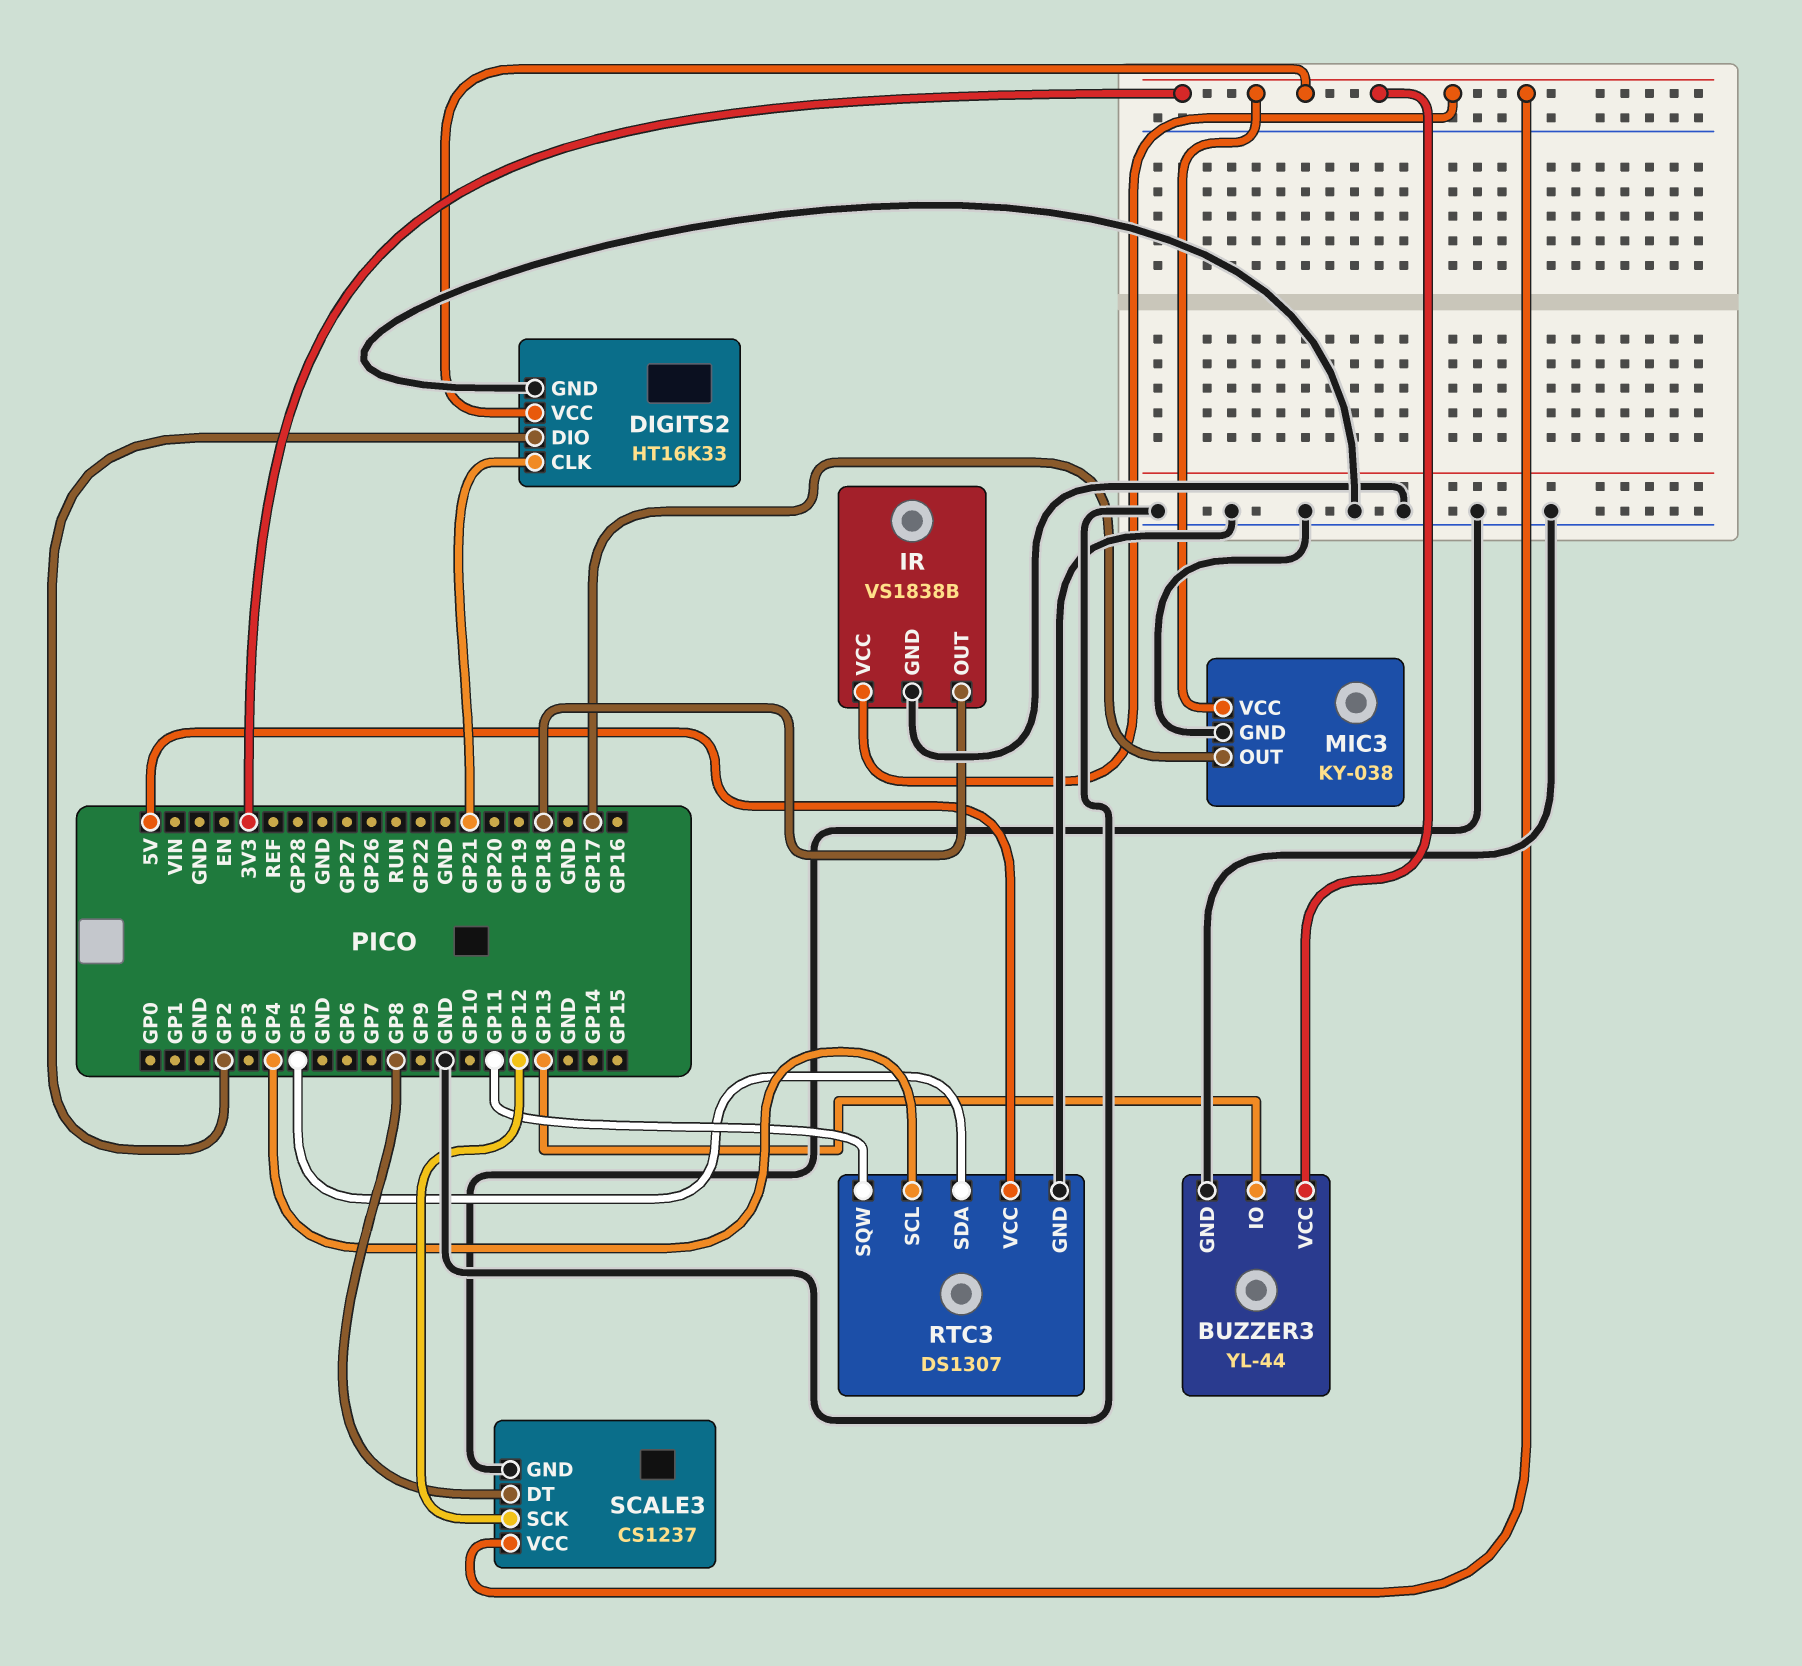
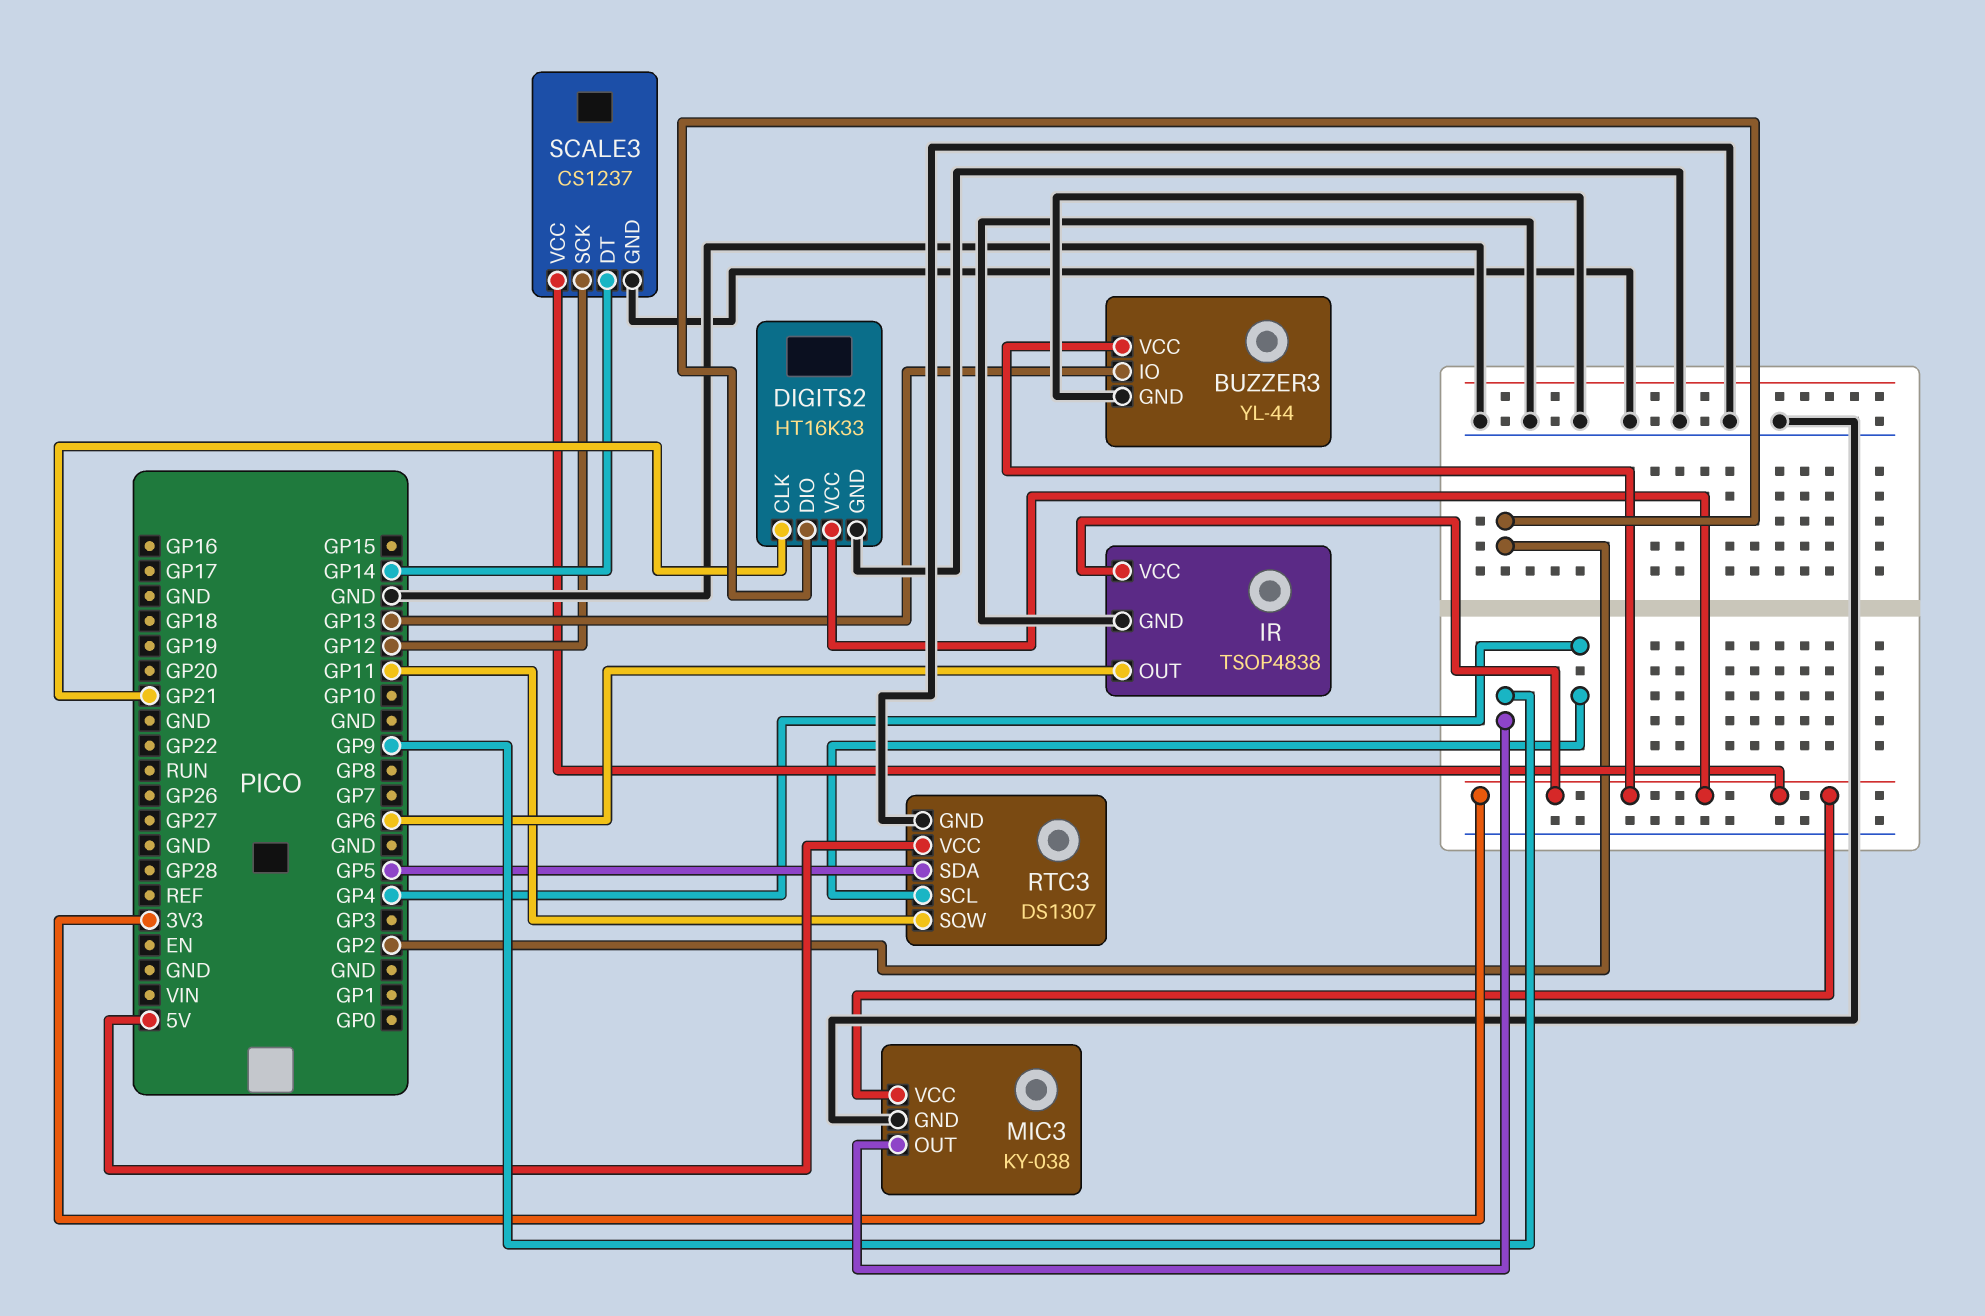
IR: VS1838B -> TSOP4838
IR pin OUT: GP18 -> GP6
MIC3 pin OUT: GP17 -> GP9
SCALE3 pin DT: GP8 -> GP14

